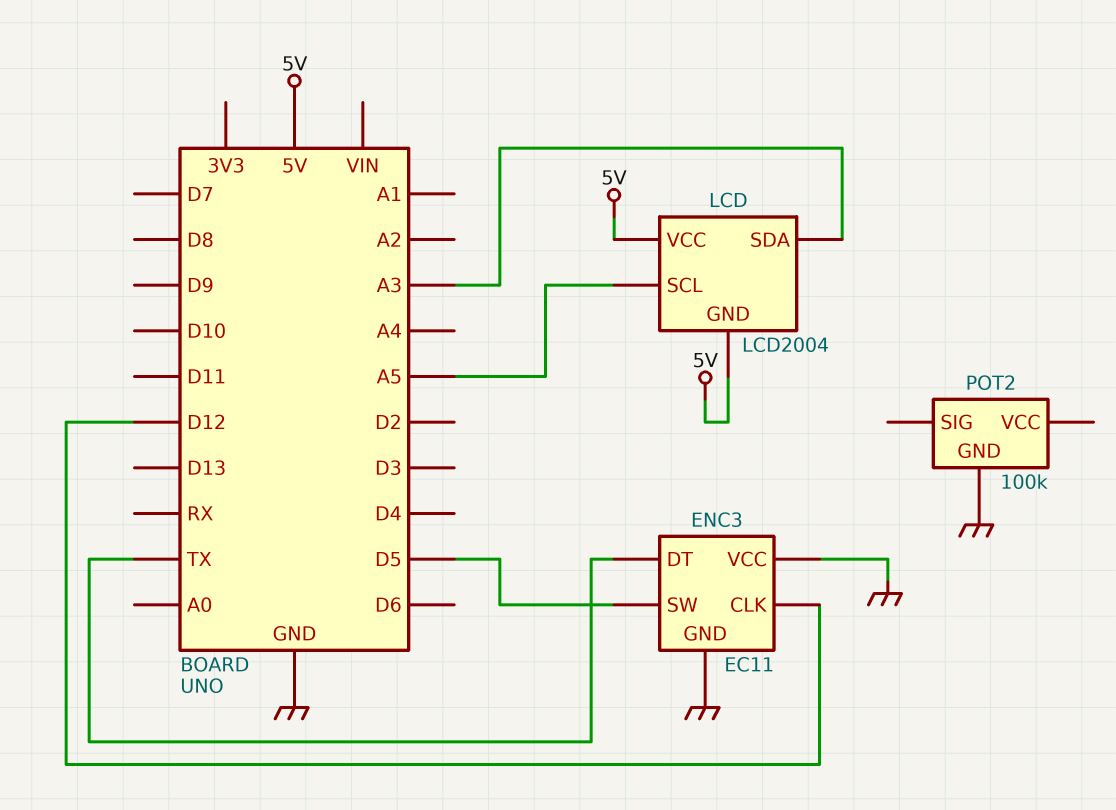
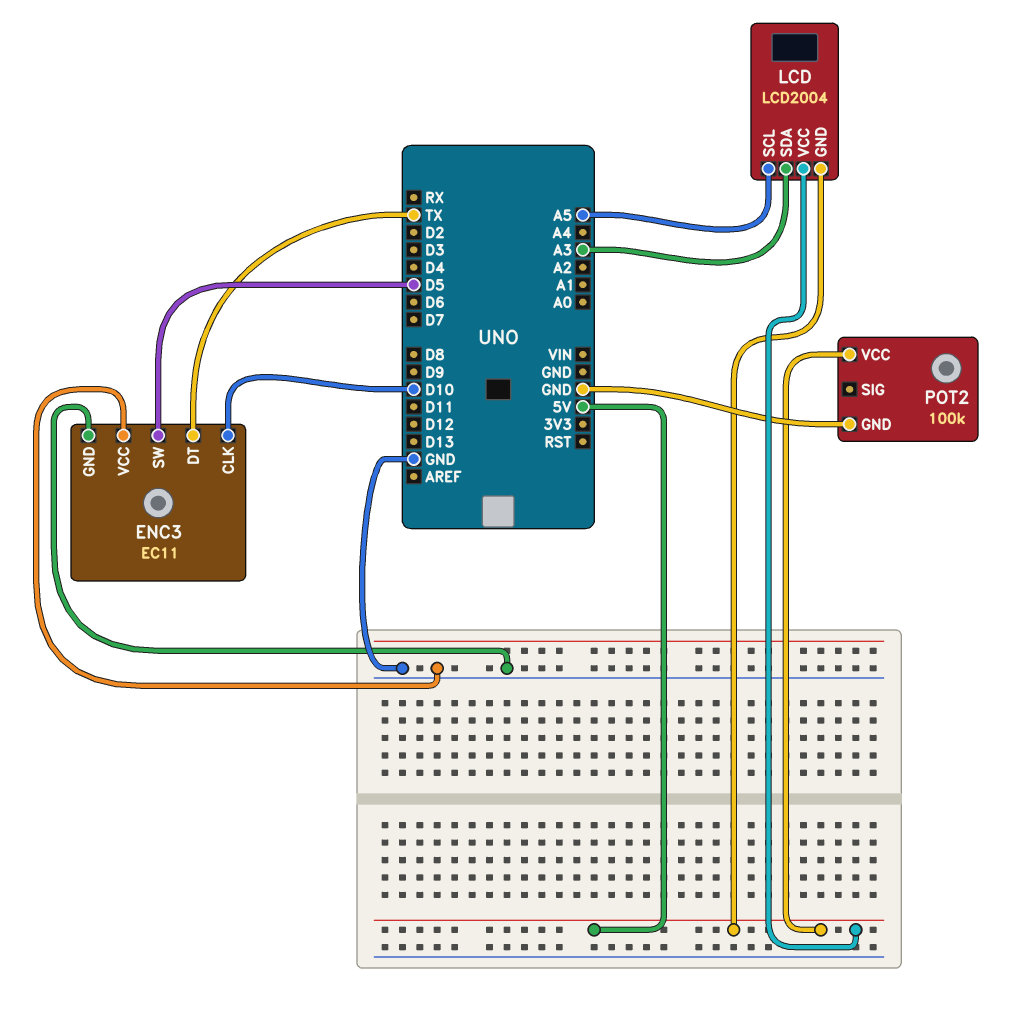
ENC3 pin CLK: D12 -> D10
POT2 pin VCC: none -> 5V

